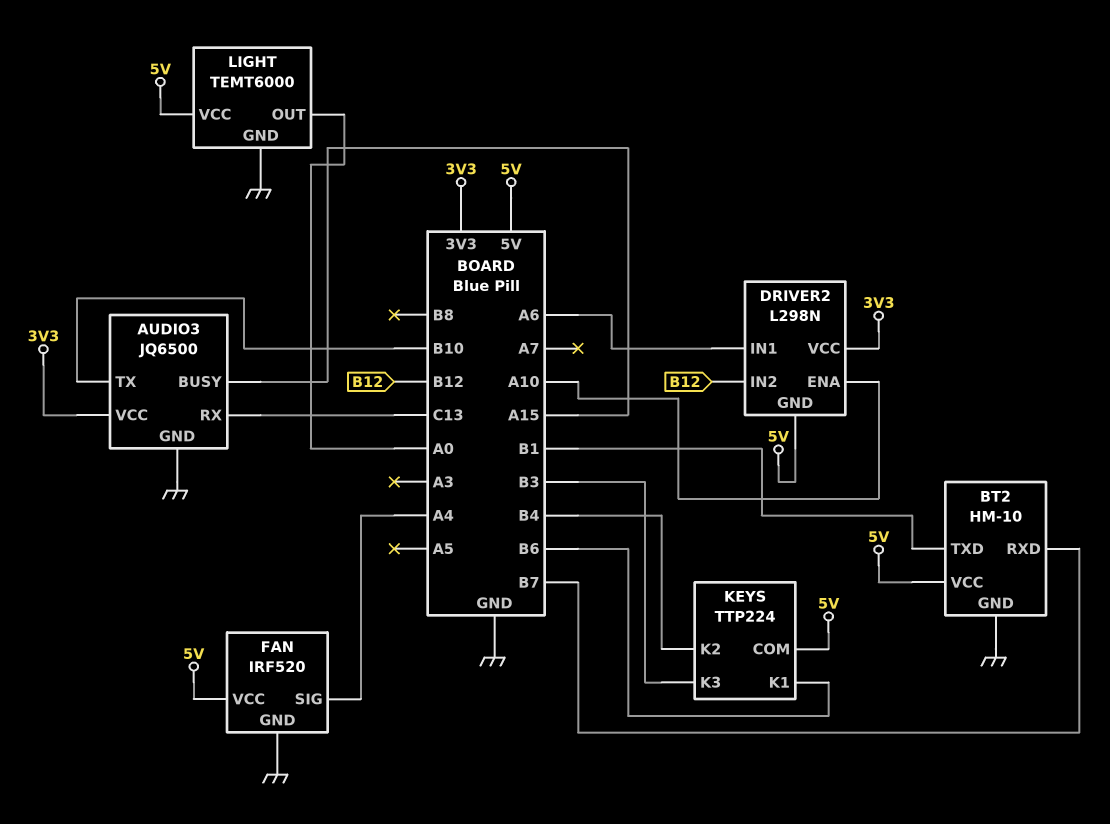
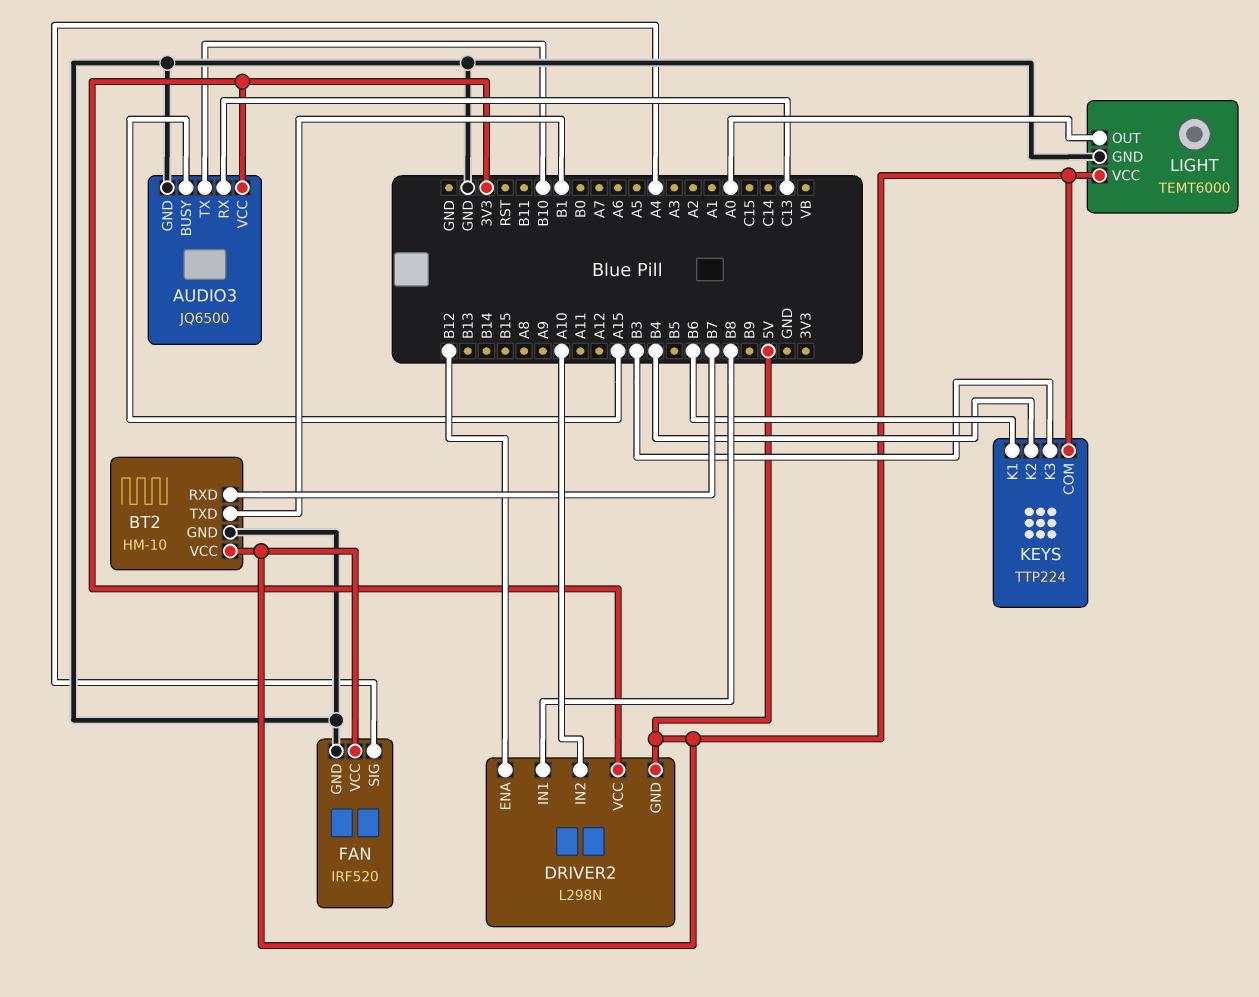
DRIVER2 pin ENA: A10 -> B12
DRIVER2 pin IN1: A6 -> B8
DRIVER2 pin IN2: B12 -> A10

